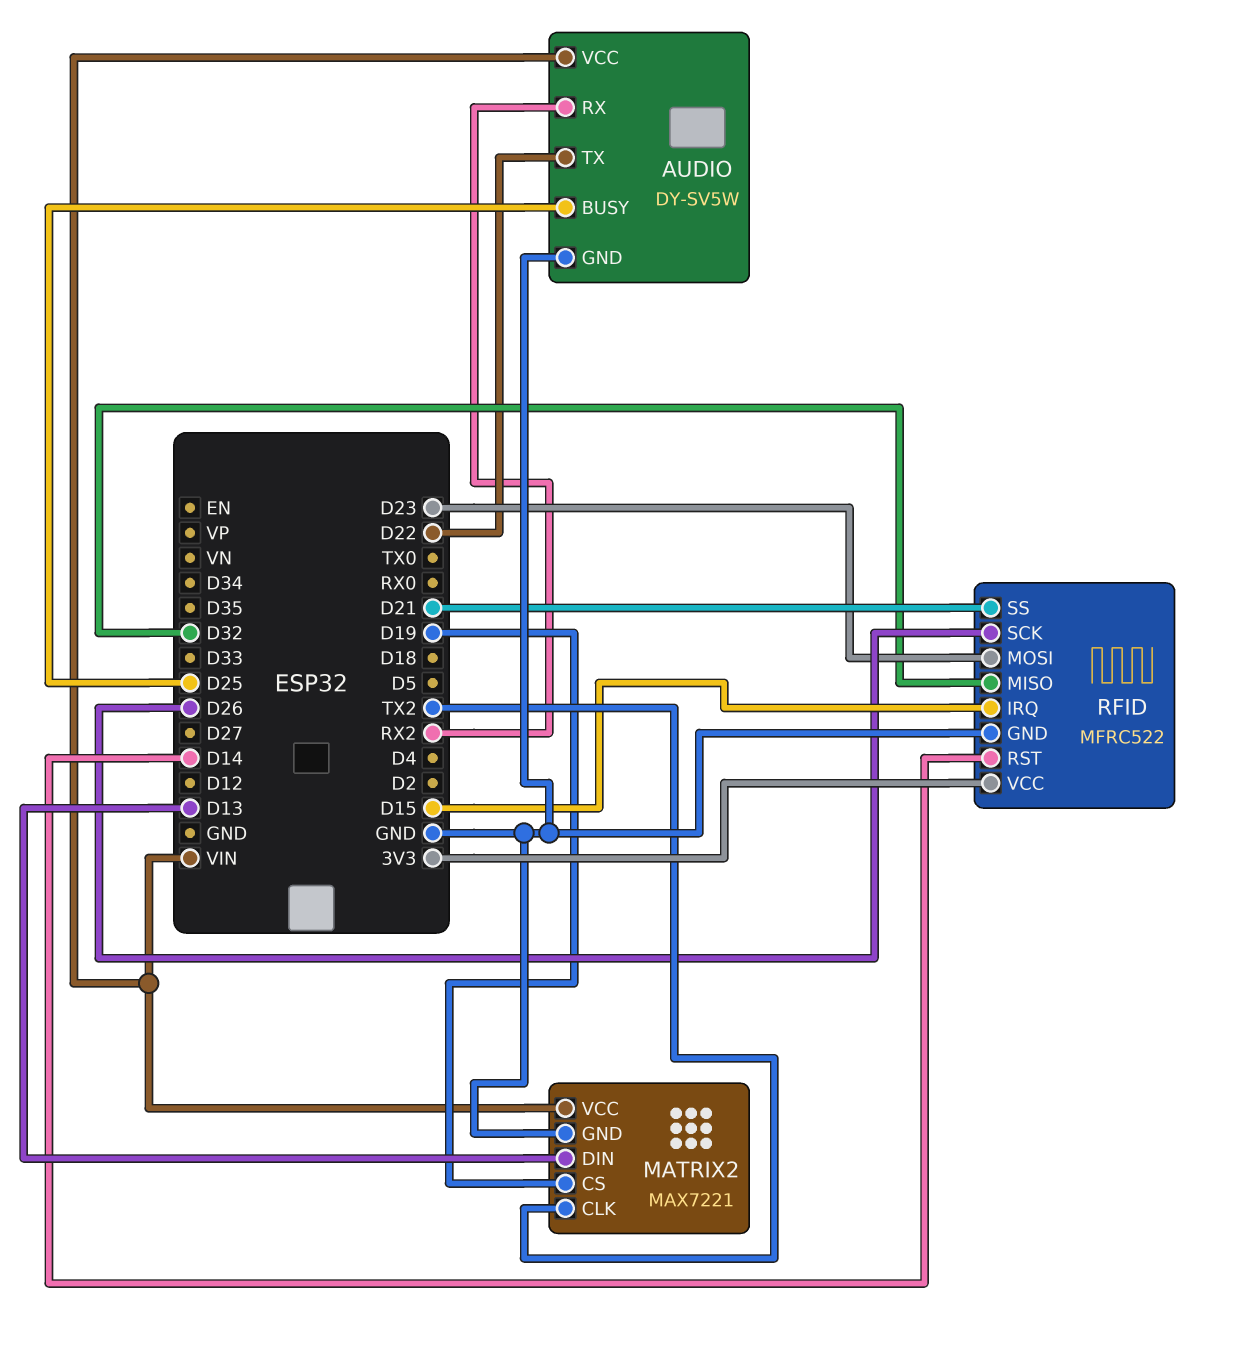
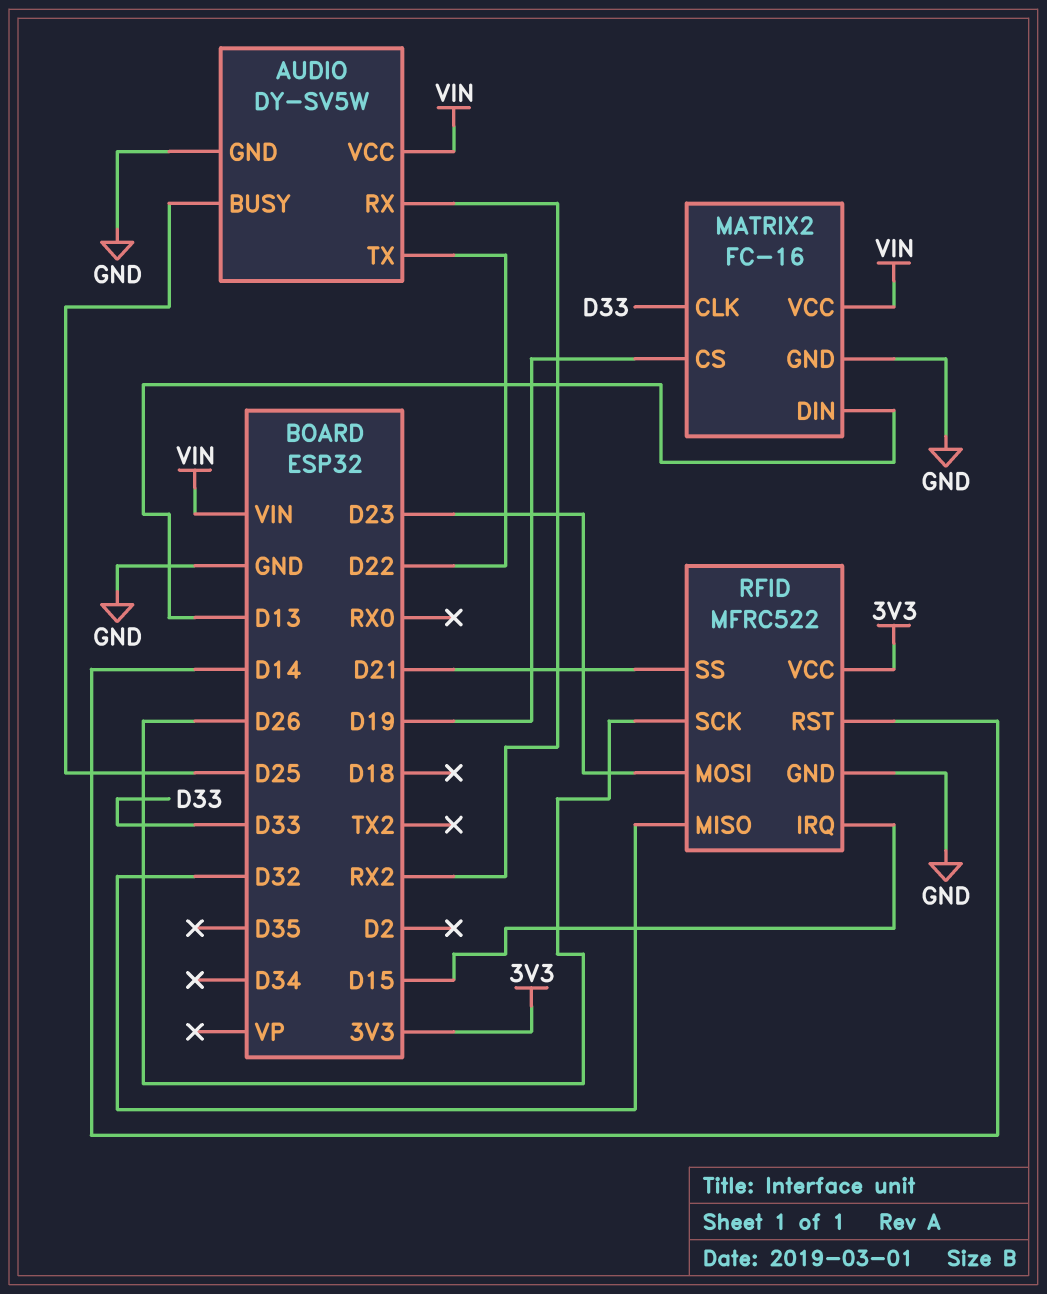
MATRIX2: MAX7221 -> FC-16
MATRIX2 pin CLK: TX2 -> D33

